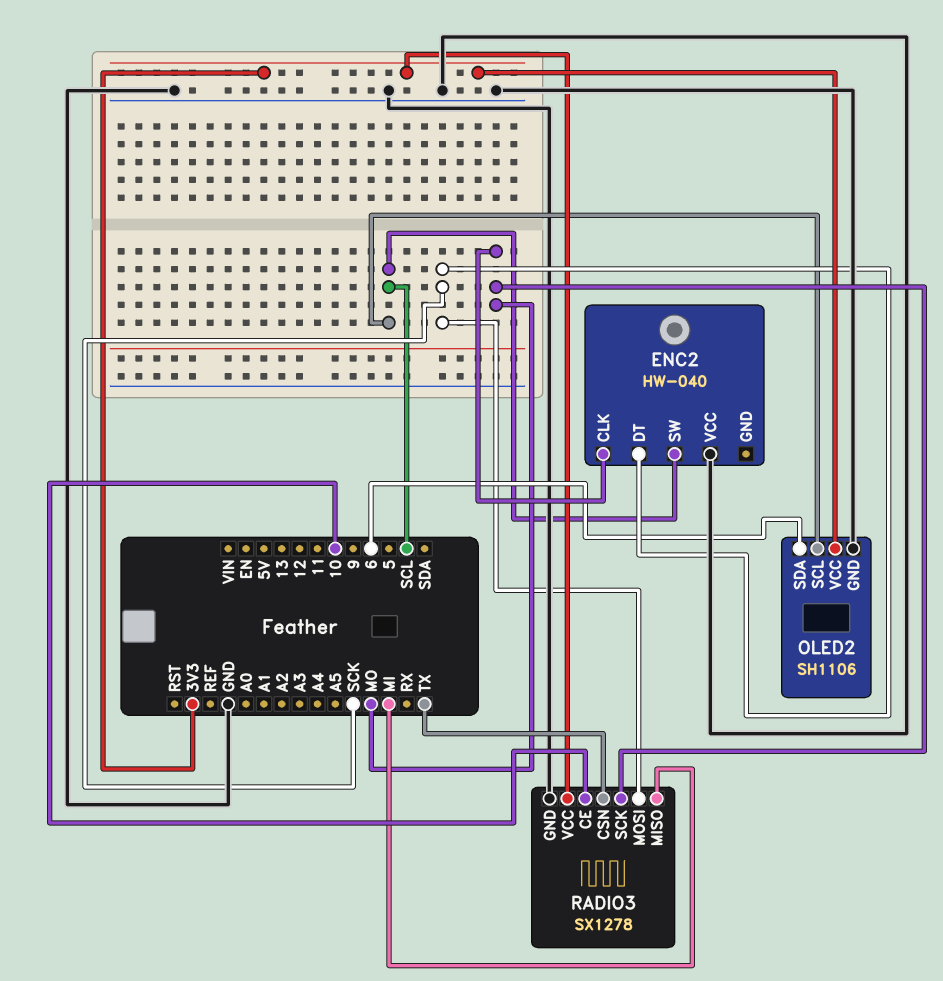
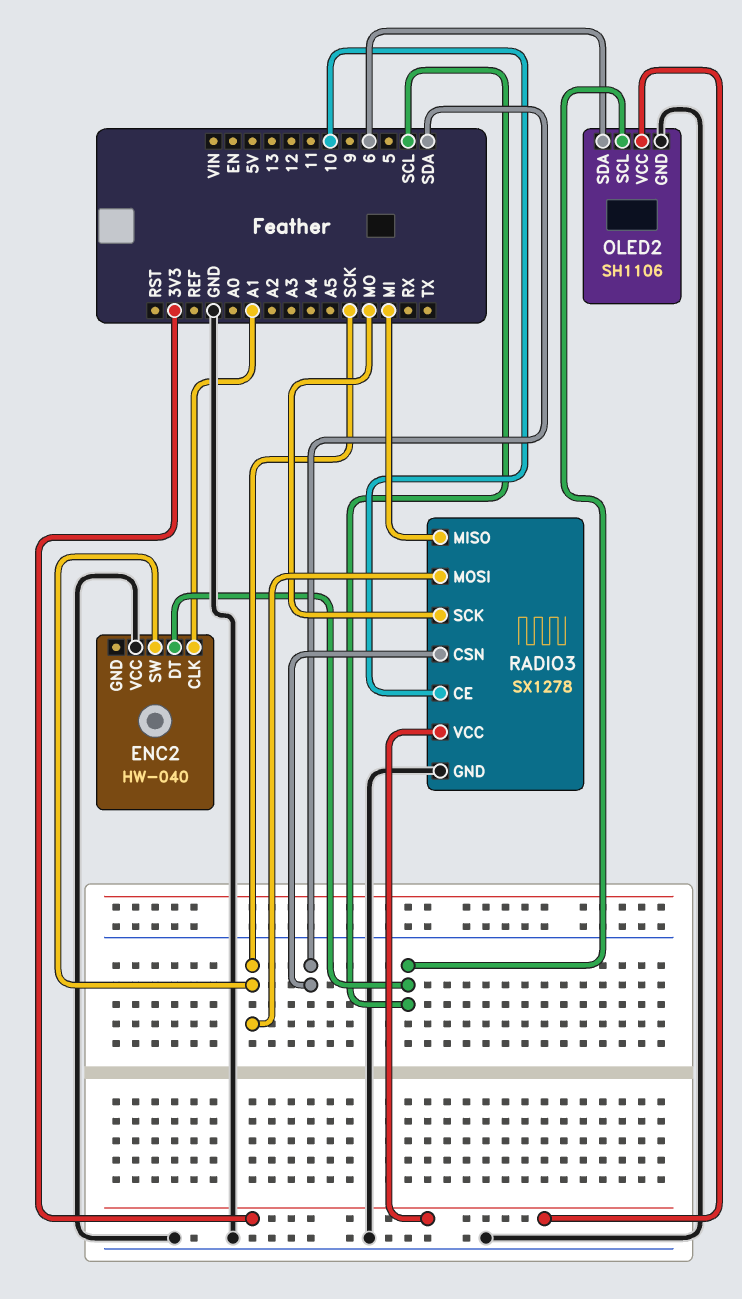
ENC2 pin CLK: MO -> A1
ENC2 pin DT: SCK -> SCL
ENC2 pin SW: SCL -> SCK
RADIO3 pin CSN: TX -> SDA

